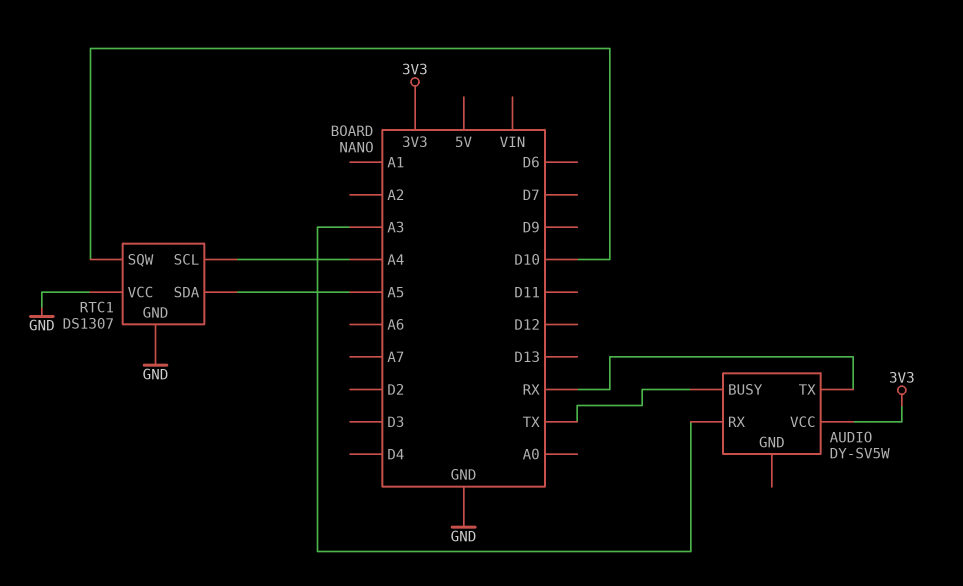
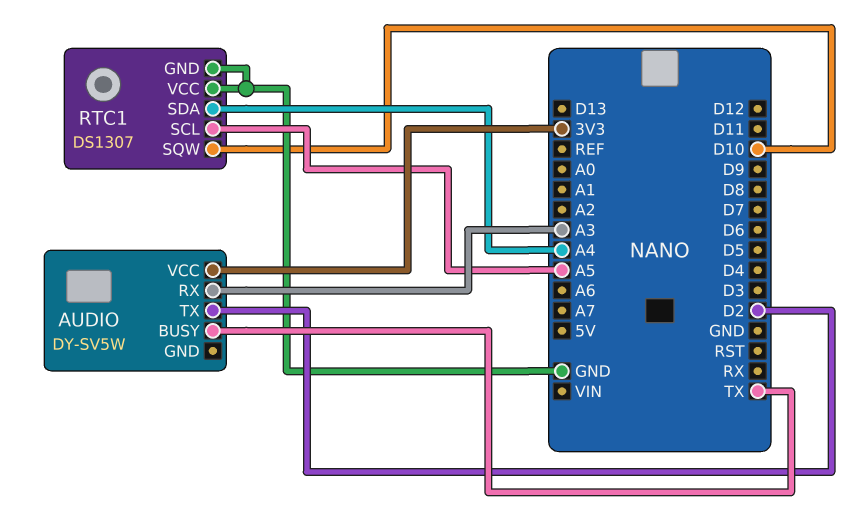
AUDIO pin TX: RX -> D2
RTC1 pin SCL: A4 -> A5
RTC1 pin SDA: A5 -> A4

